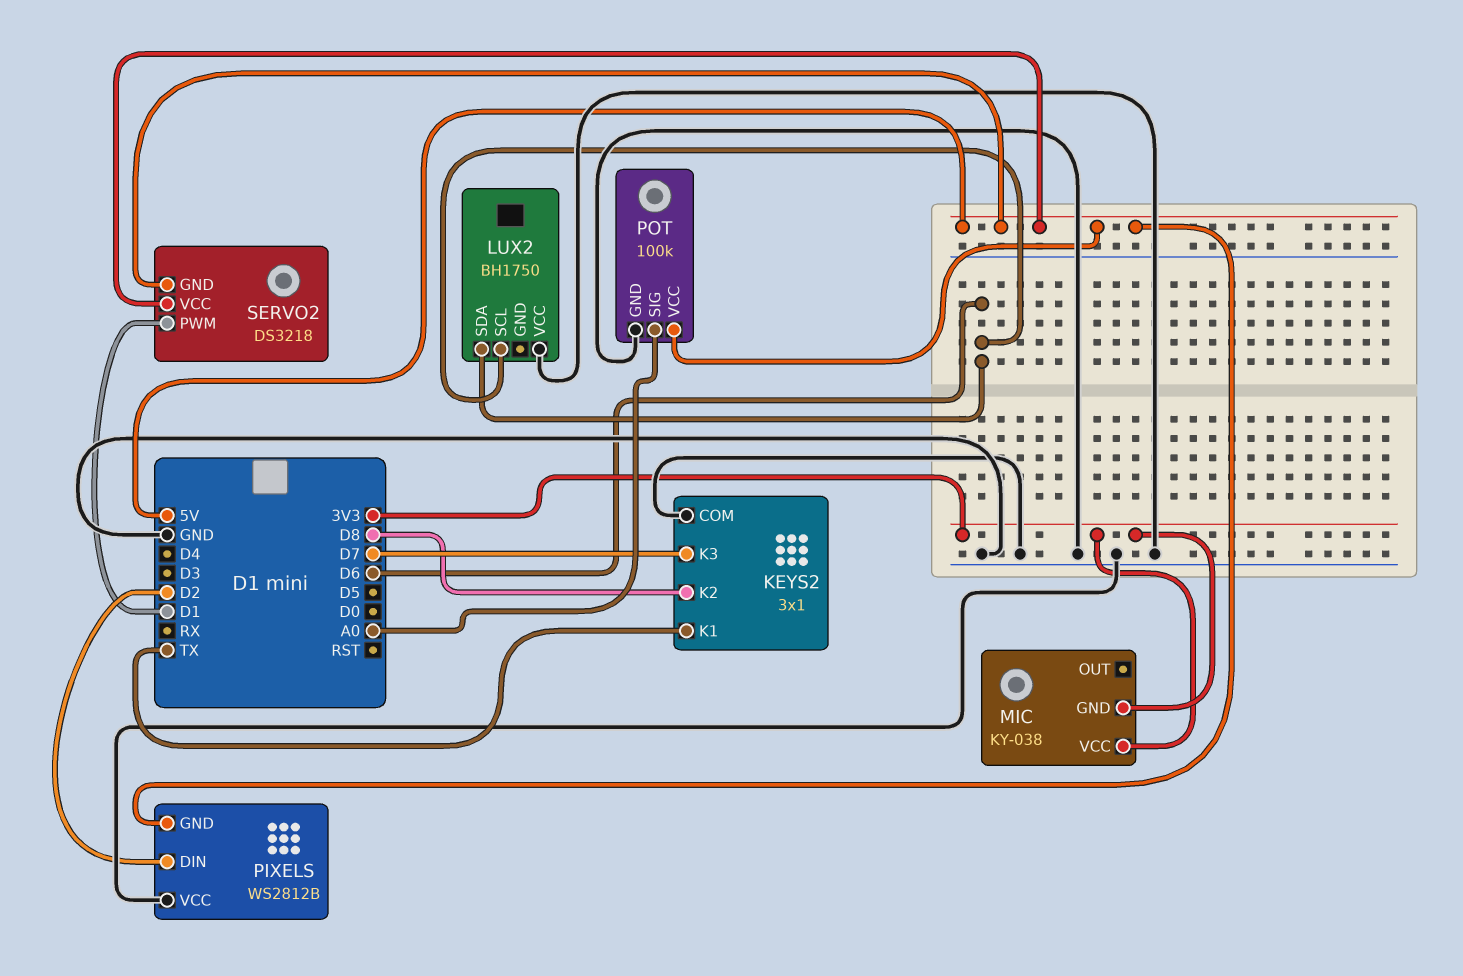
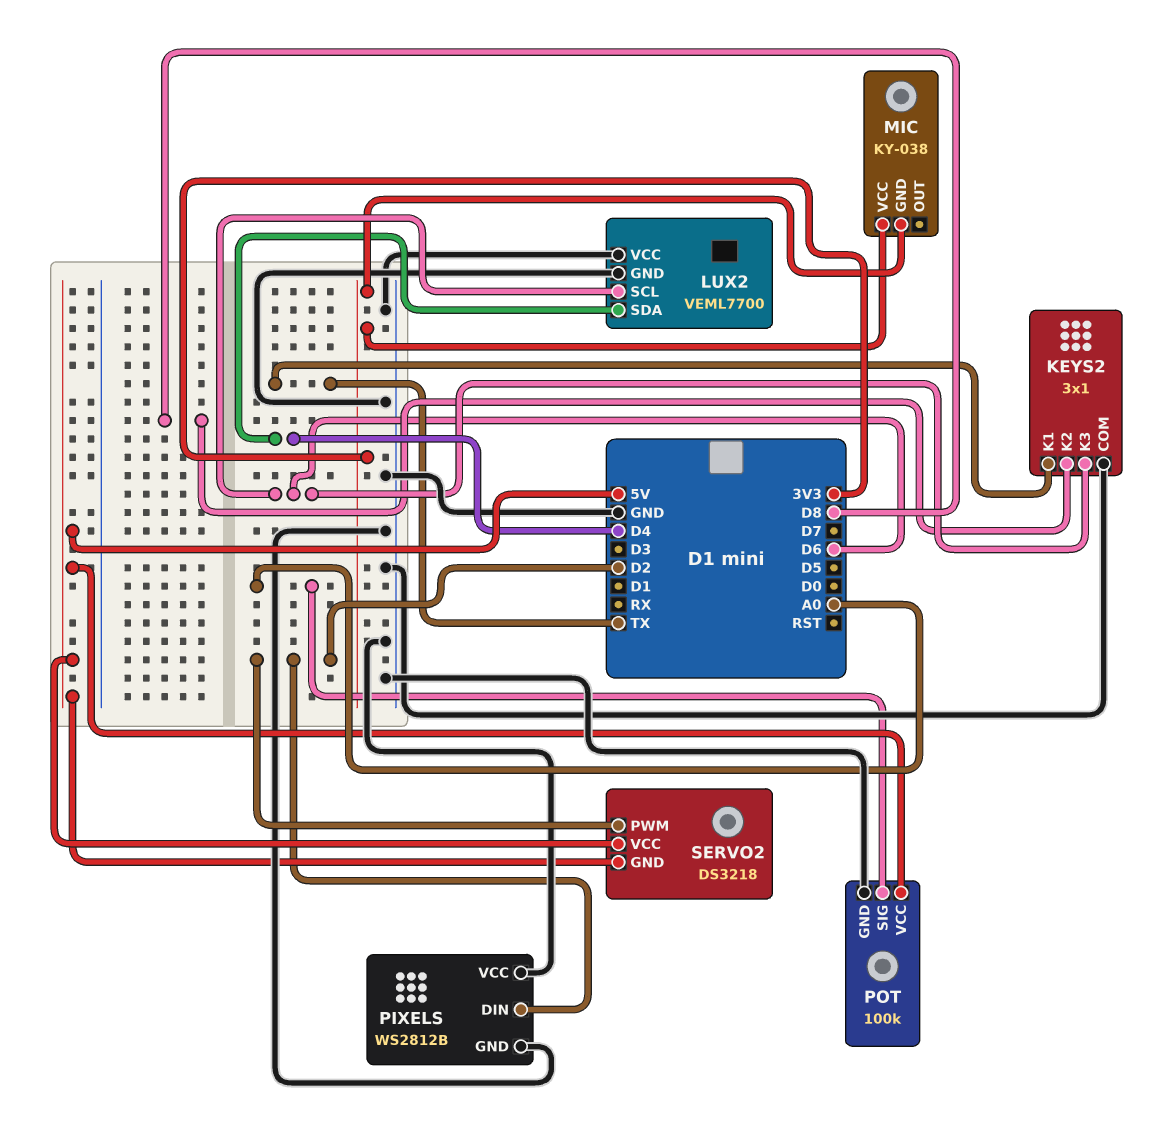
KEYS2 pin K3: D7 -> D6
LUX2: BH1750 -> VEML7700
LUX2 pin GND: none -> GND
LUX2 pin SDA: D6 -> D4
PIXELS pin GND: 5V -> GND
SERVO2 pin PWM: D1 -> D2

